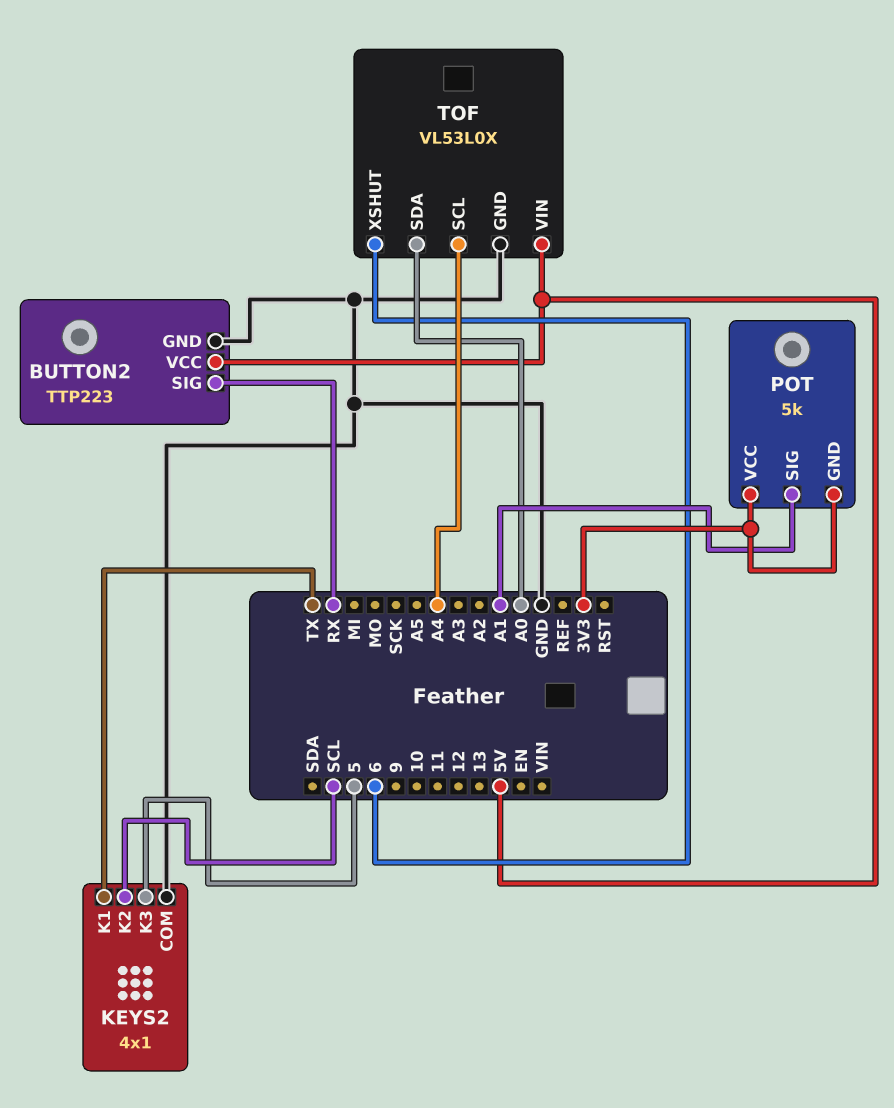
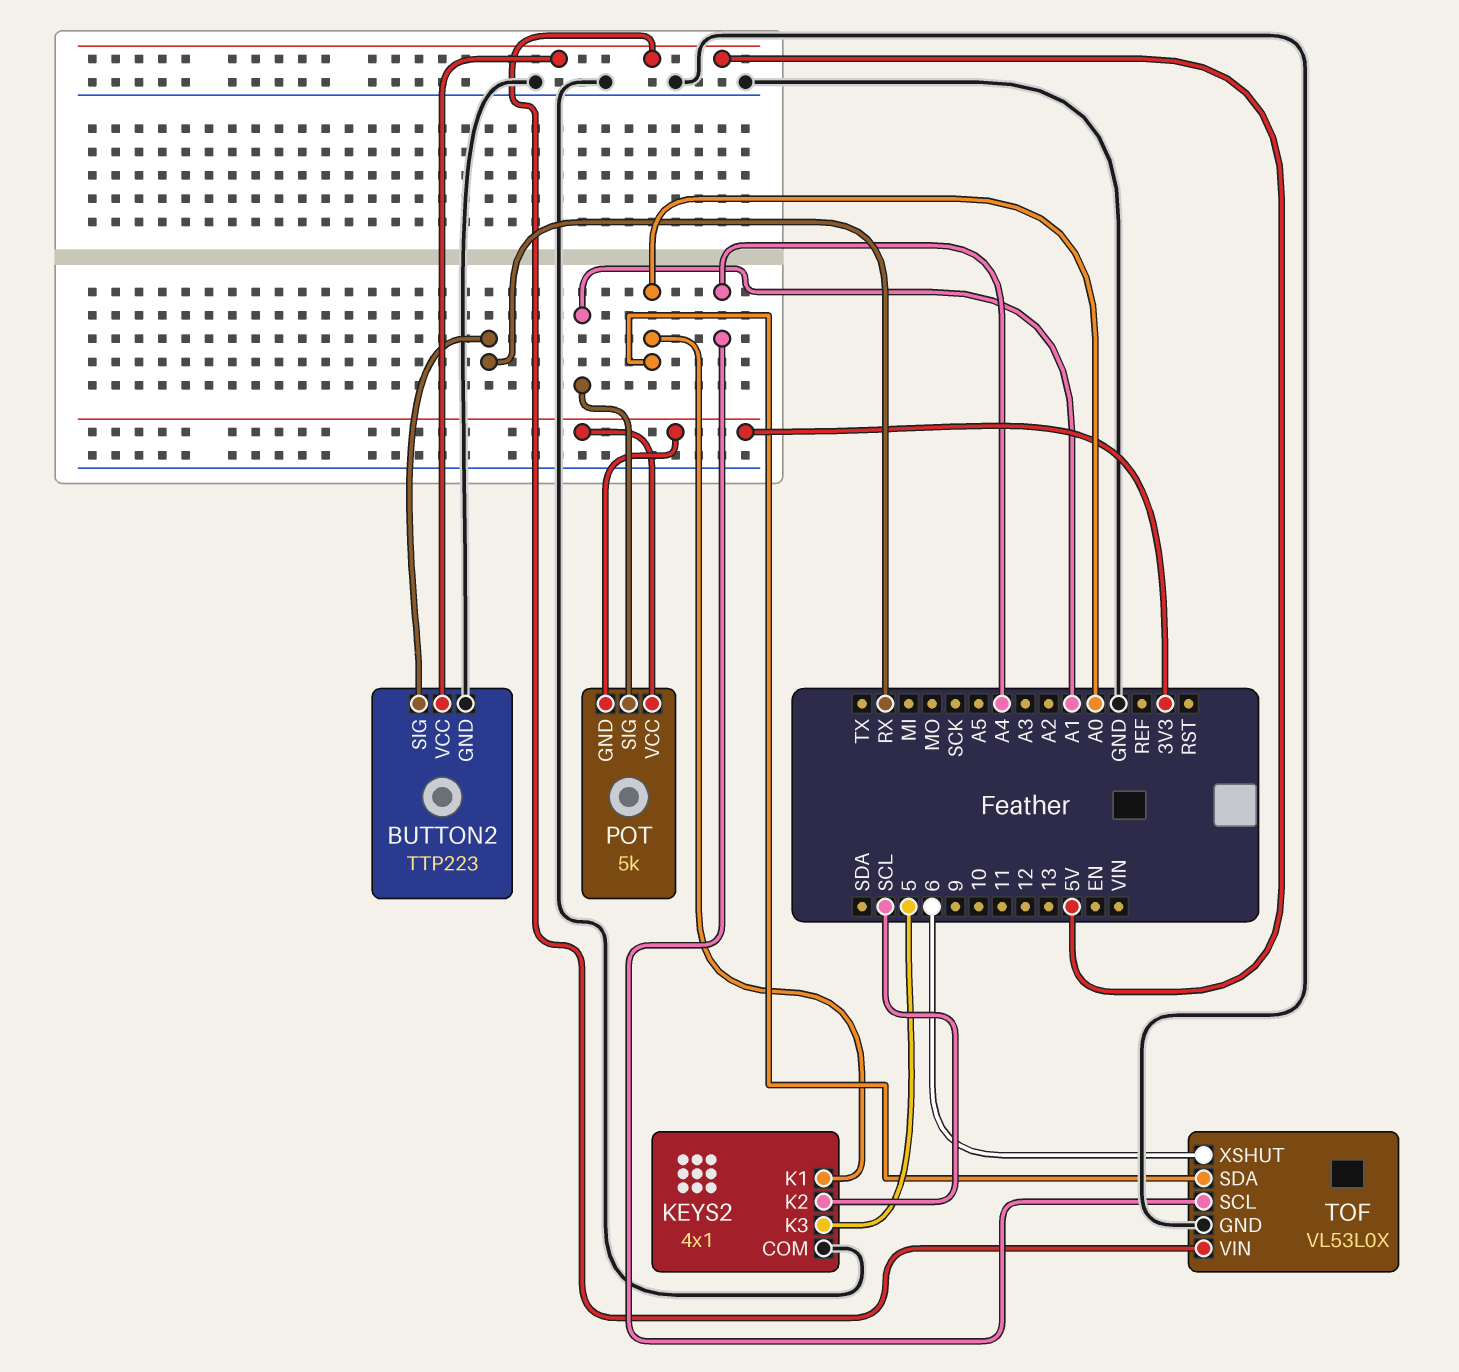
KEYS2 pin K1: TX -> A0

